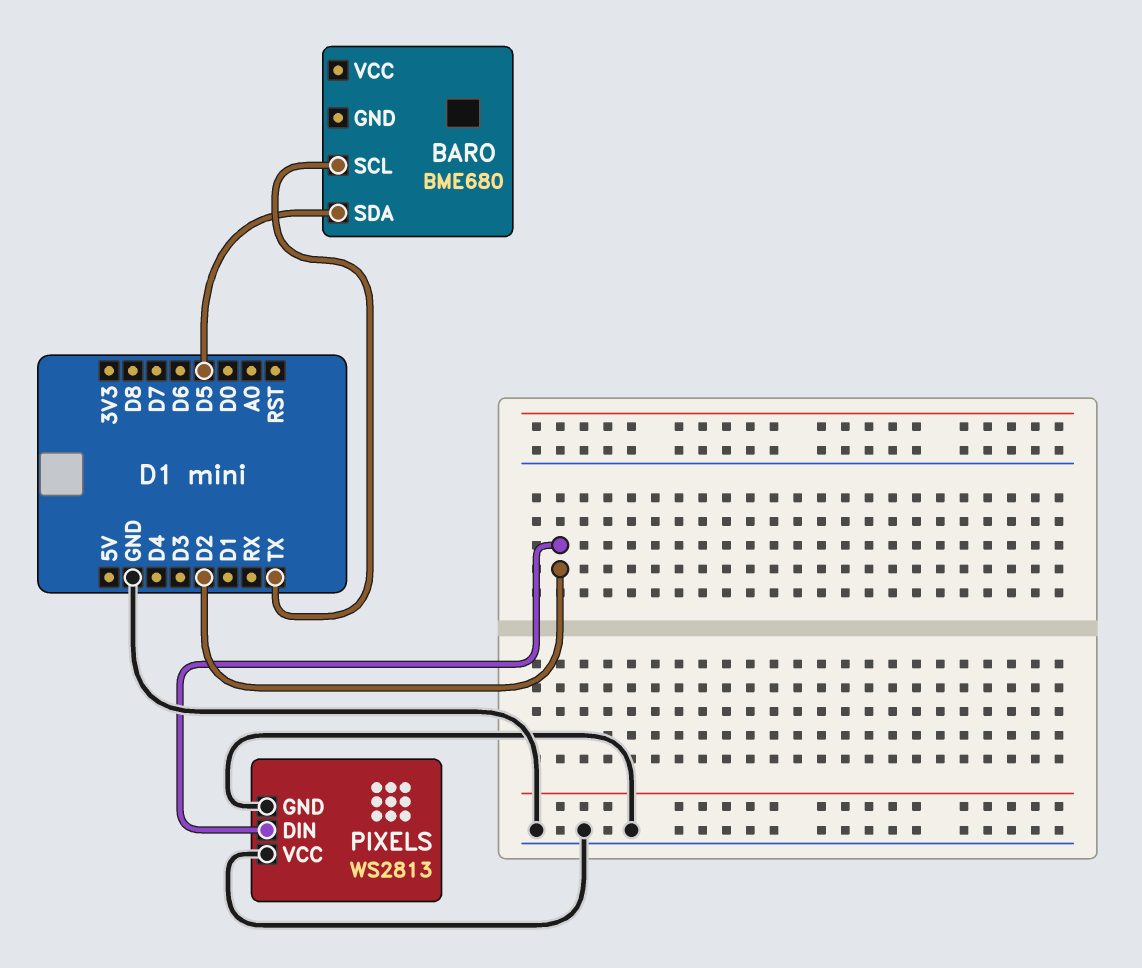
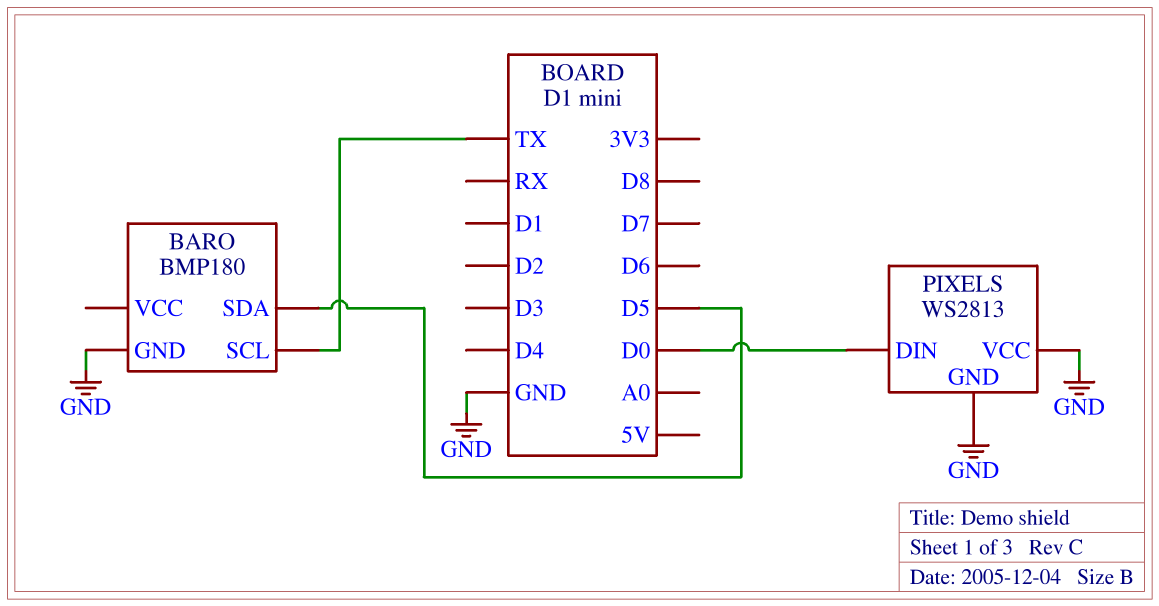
BARO: BME680 -> BMP180
BARO pin GND: none -> GND
PIXELS pin DIN: D2 -> D0

